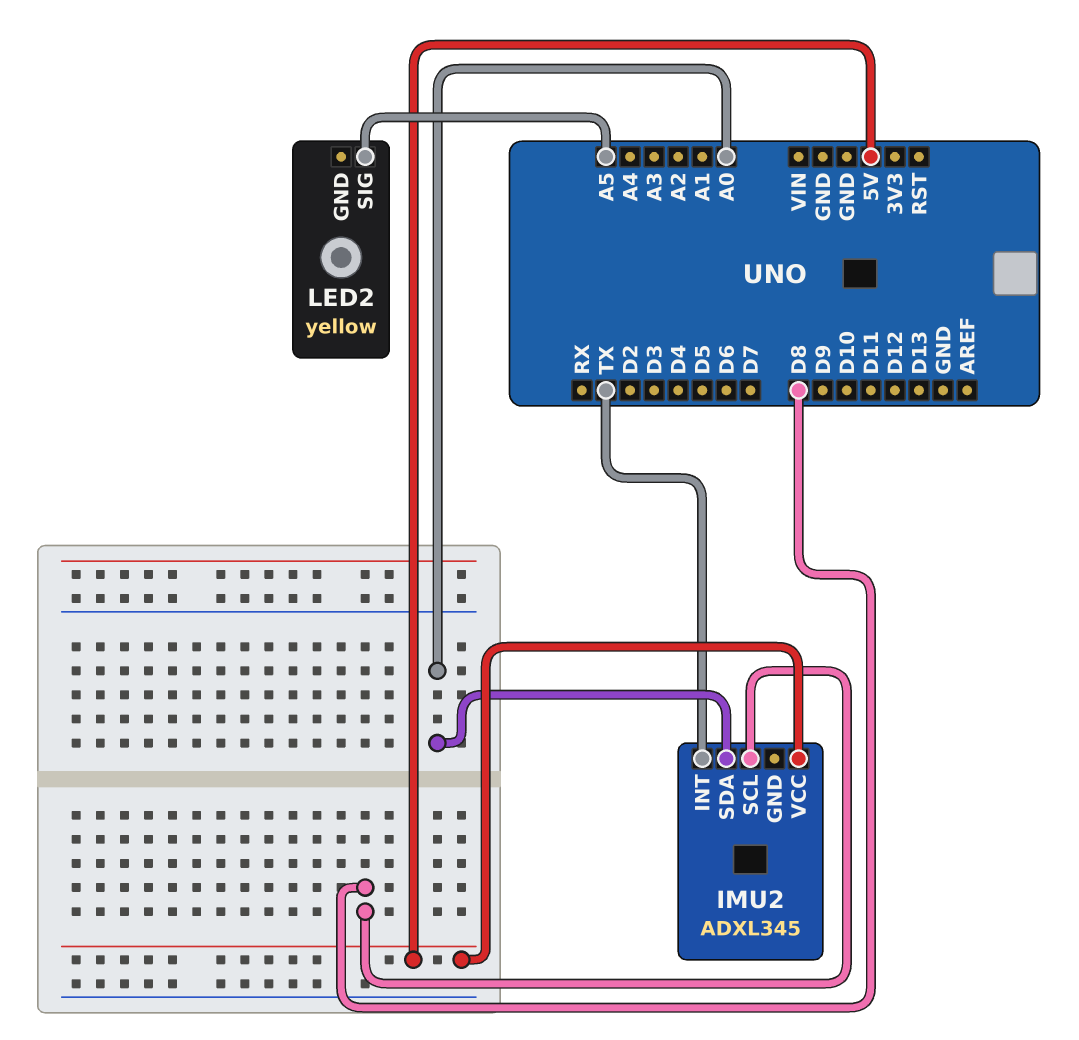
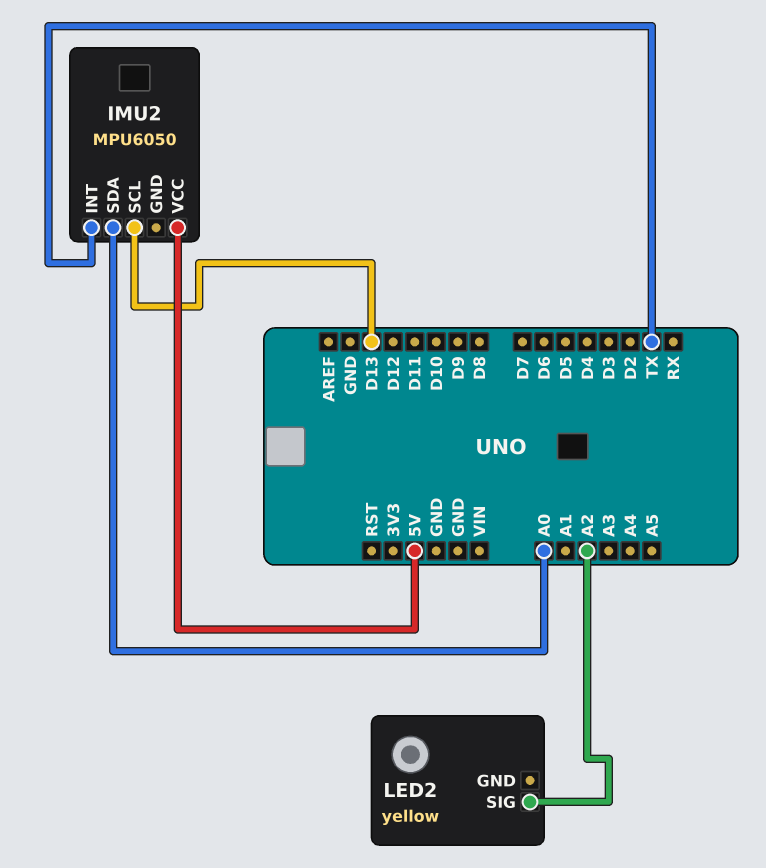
IMU2: ADXL345 -> MPU6050
IMU2 pin SCL: D8 -> D13
LED2 pin SIG: A5 -> A2

